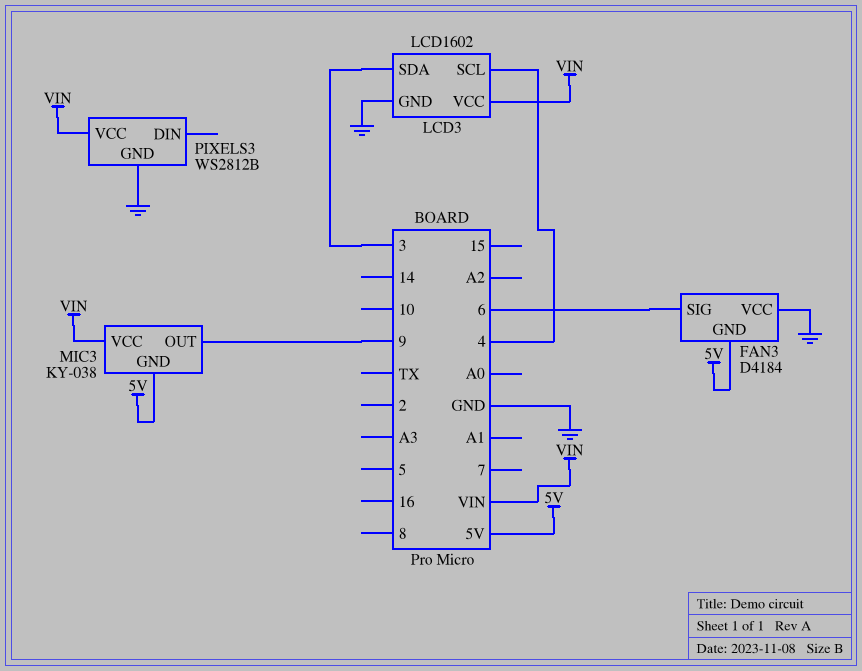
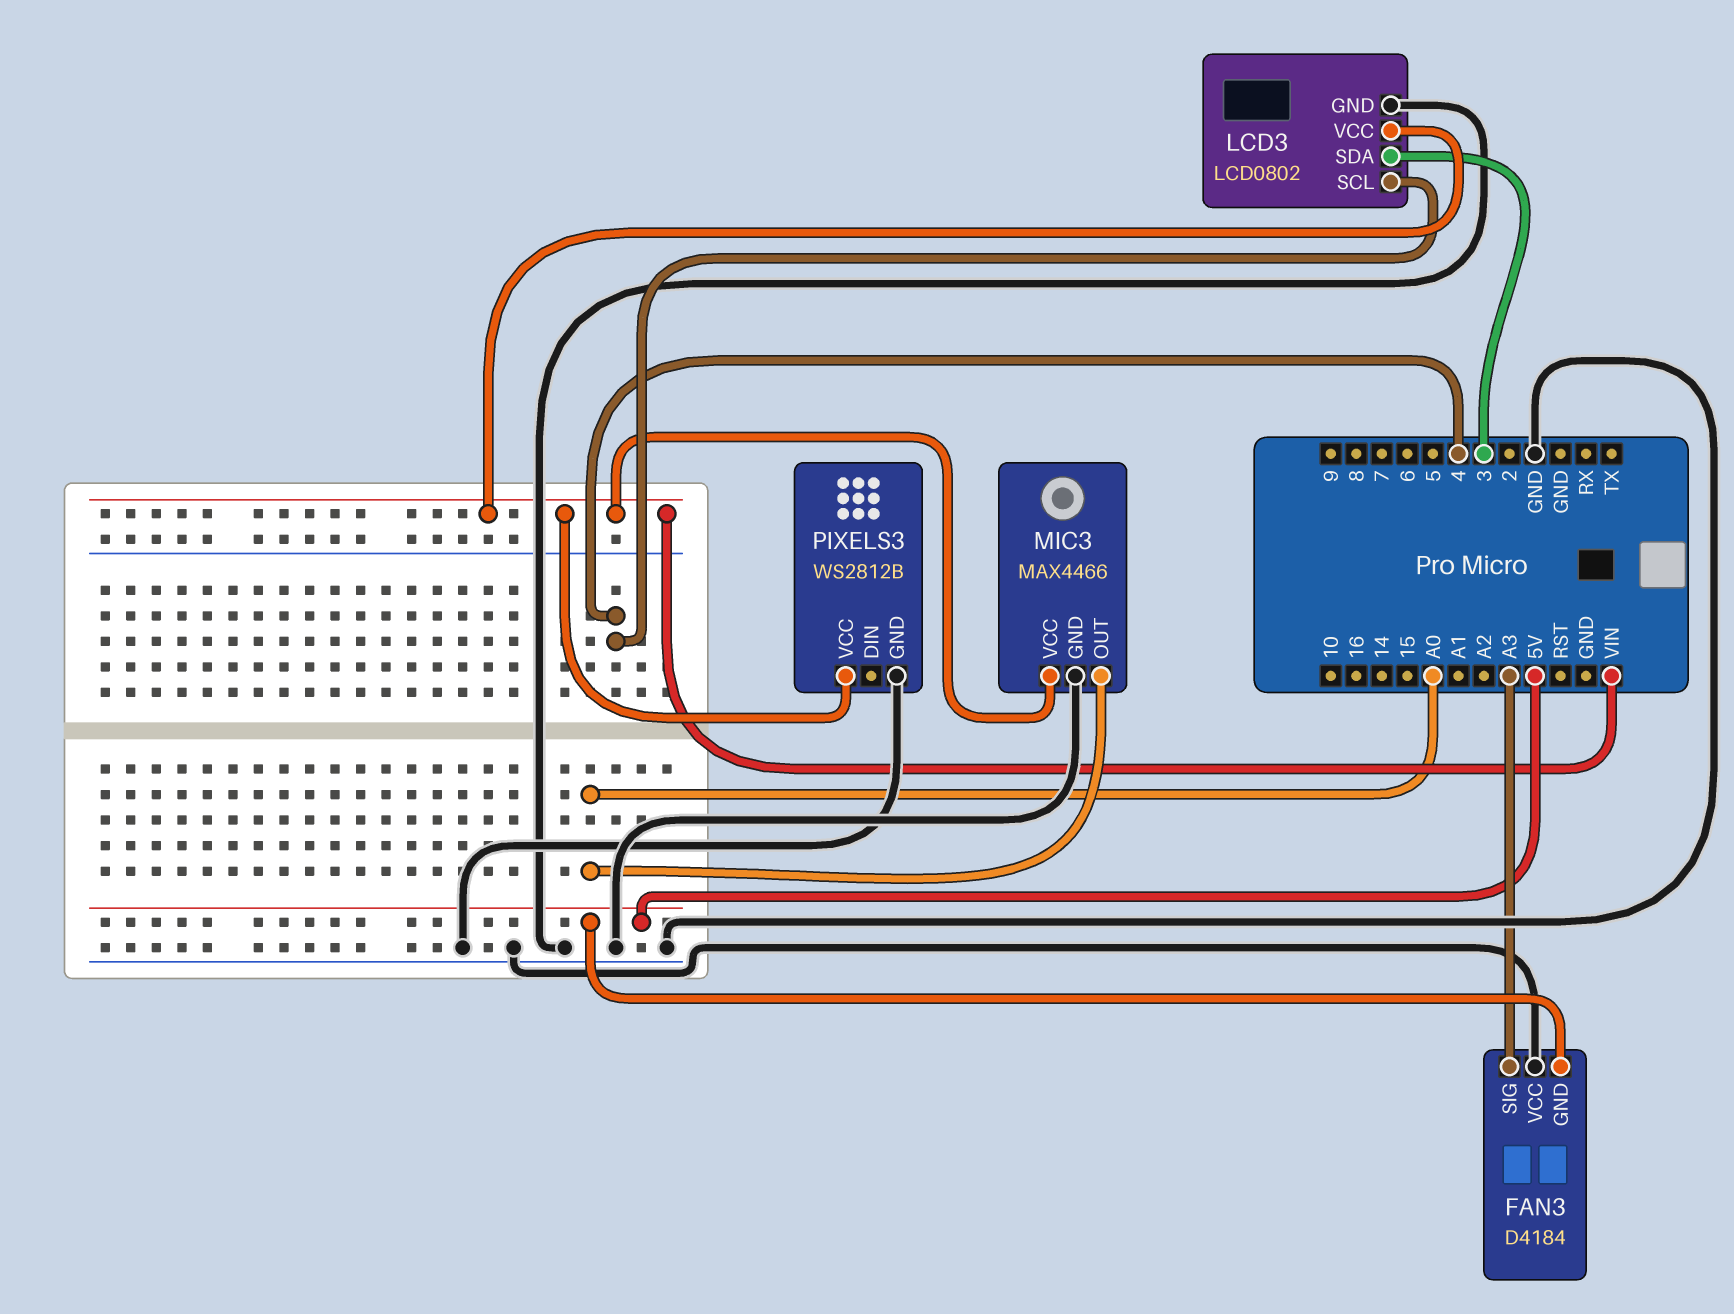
FAN3 pin SIG: 6 -> A3
LCD3: LCD1602 -> LCD0802
MIC3: KY-038 -> MAX4466
MIC3 pin GND: 5V -> GND
MIC3 pin OUT: 9 -> A0

